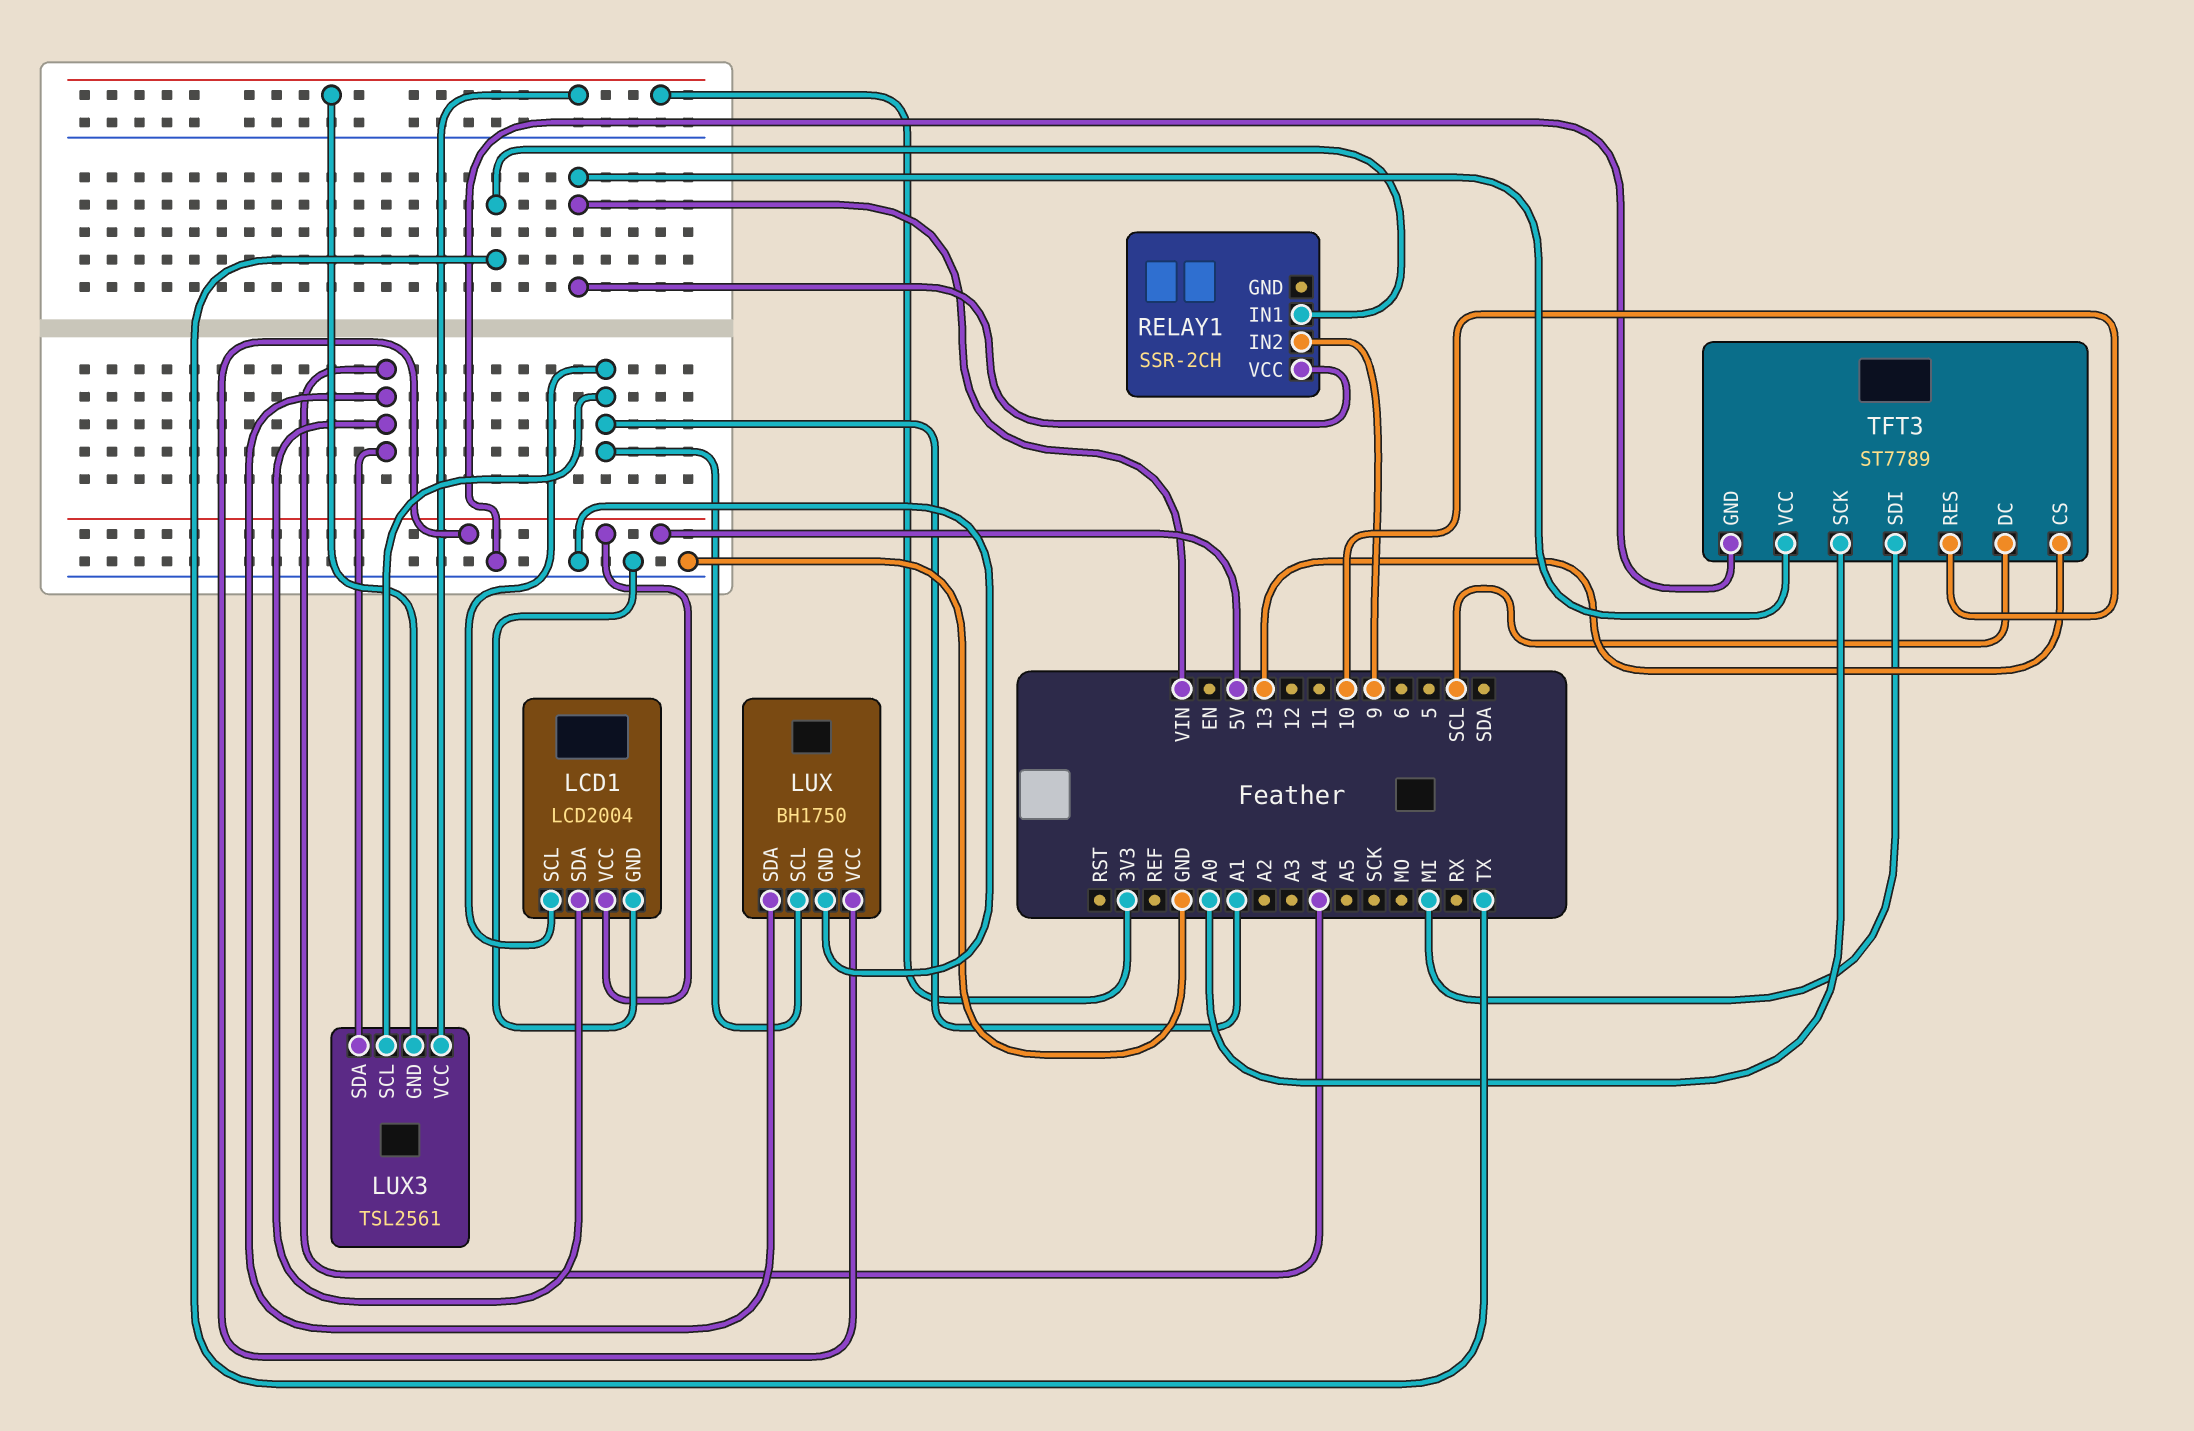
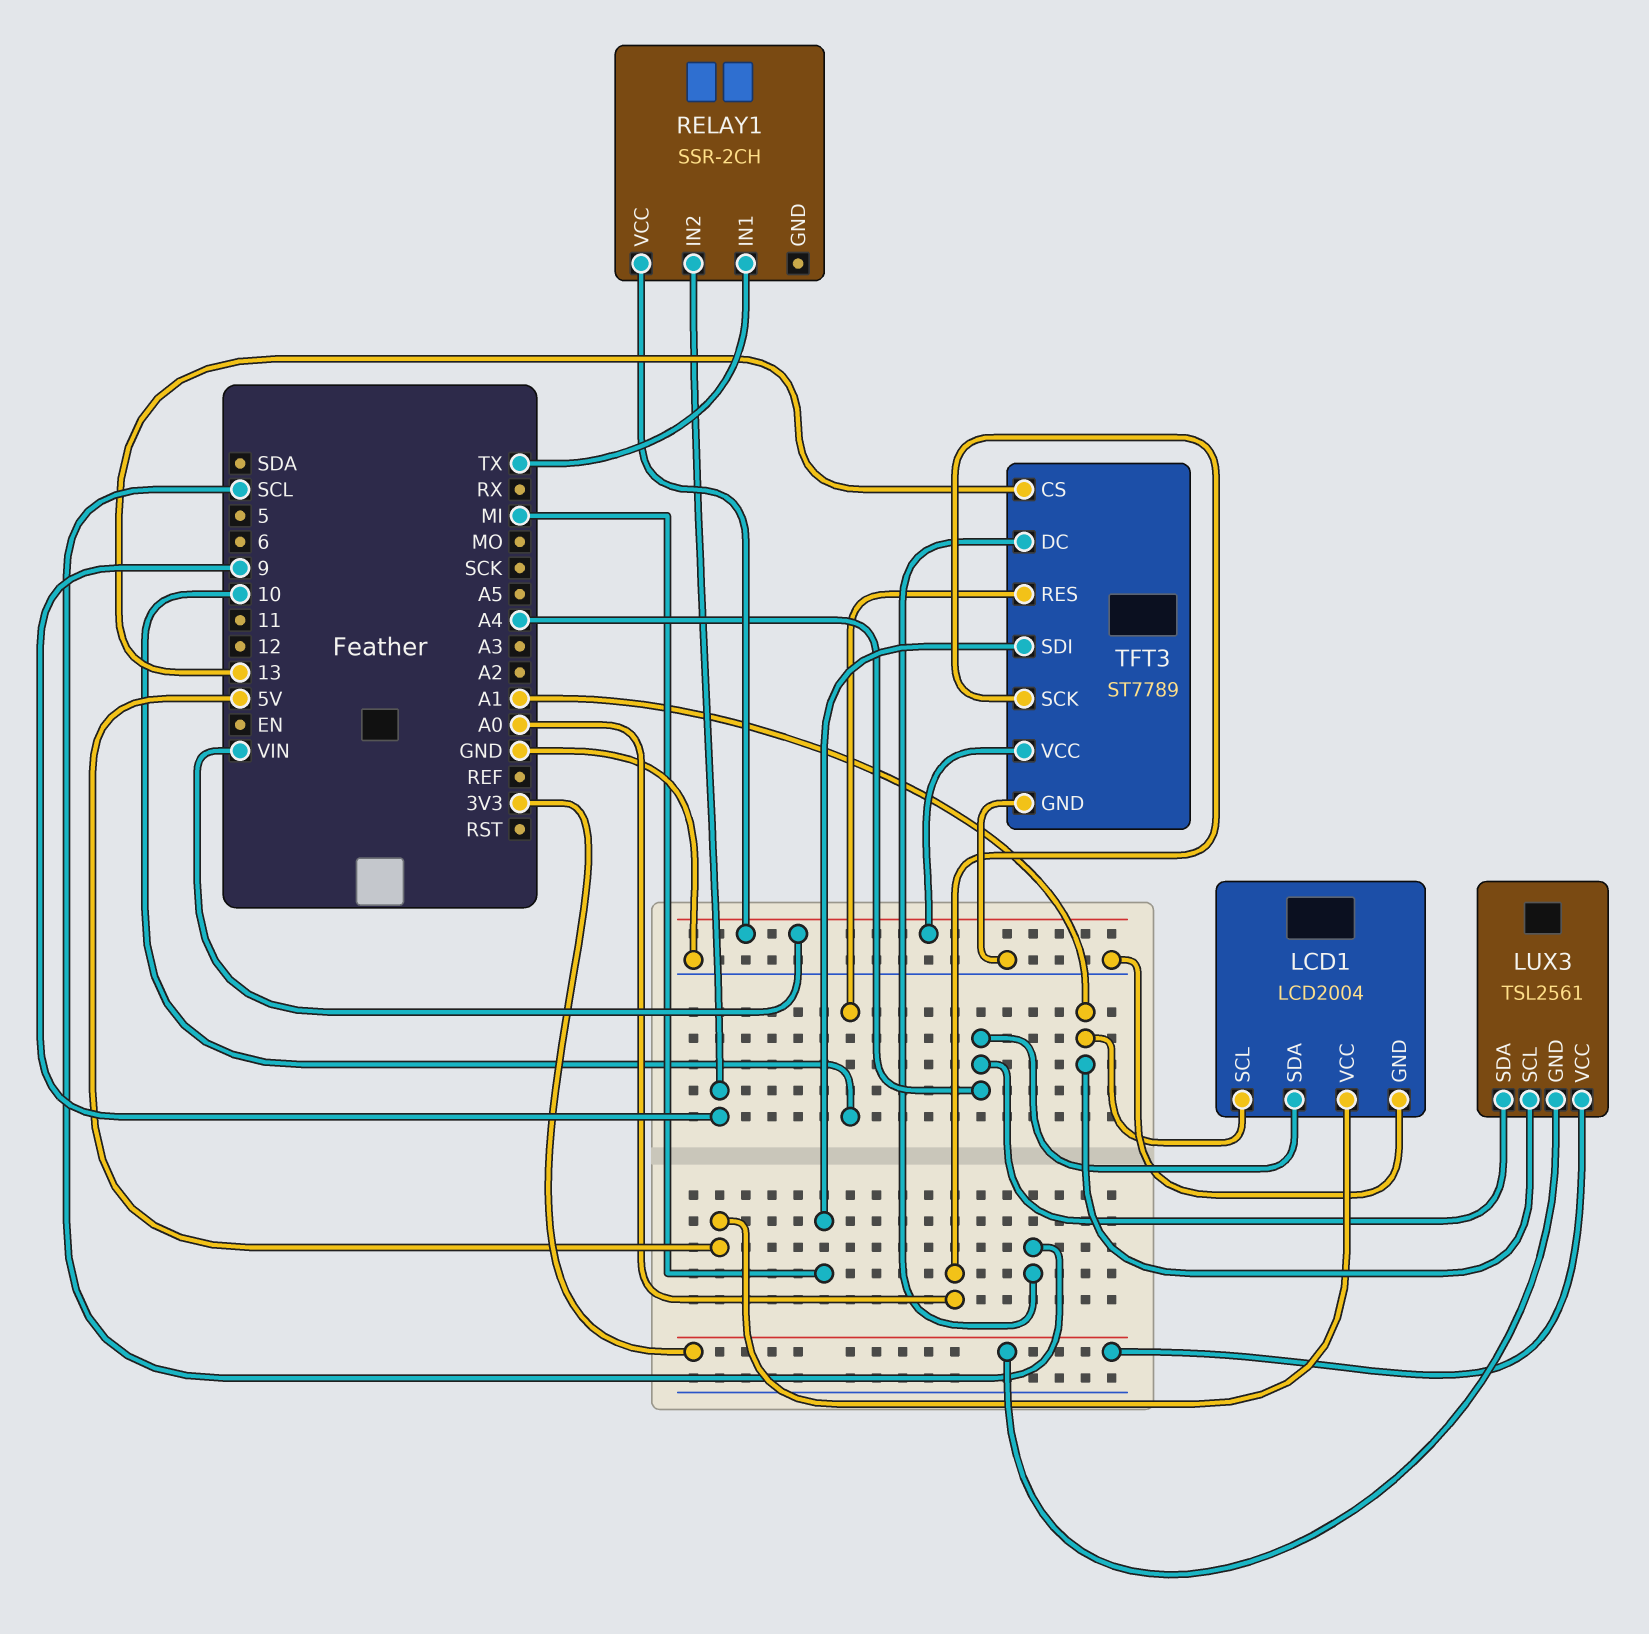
LUX: BH1750 -> none
LUX pin GND: GND -> none
LUX pin SCL: A1 -> none
LUX pin SDA: A4 -> none
LUX pin VCC: 5V -> none

